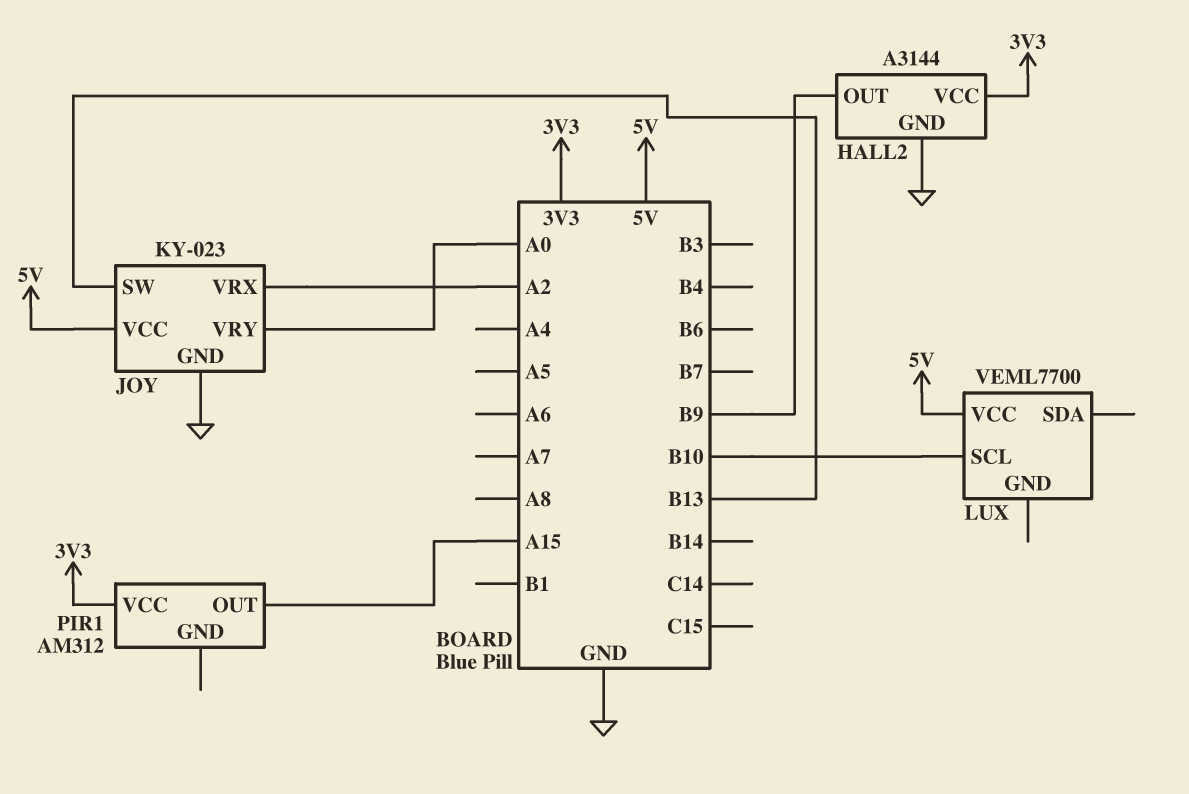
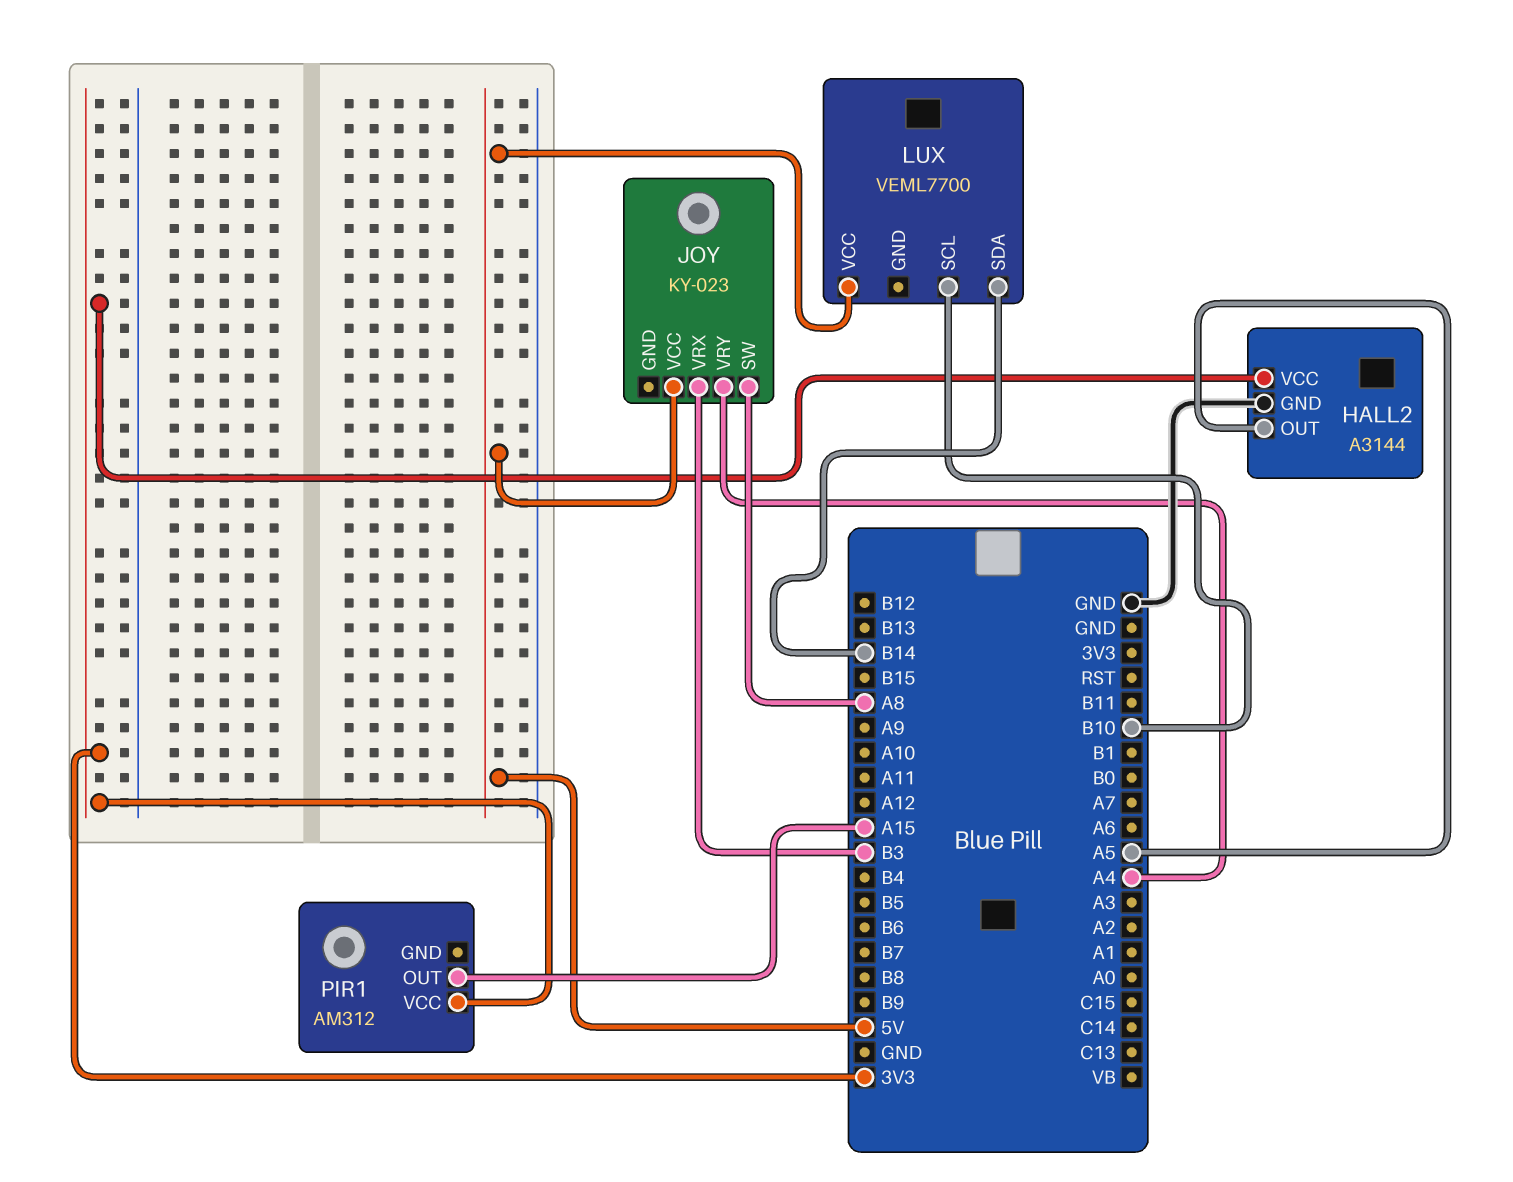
HALL2 pin OUT: B9 -> A5
JOY pin GND: GND -> none
JOY pin SW: B13 -> A8
JOY pin VRX: A2 -> B3
JOY pin VRY: A0 -> A4
LUX pin SDA: none -> B14

